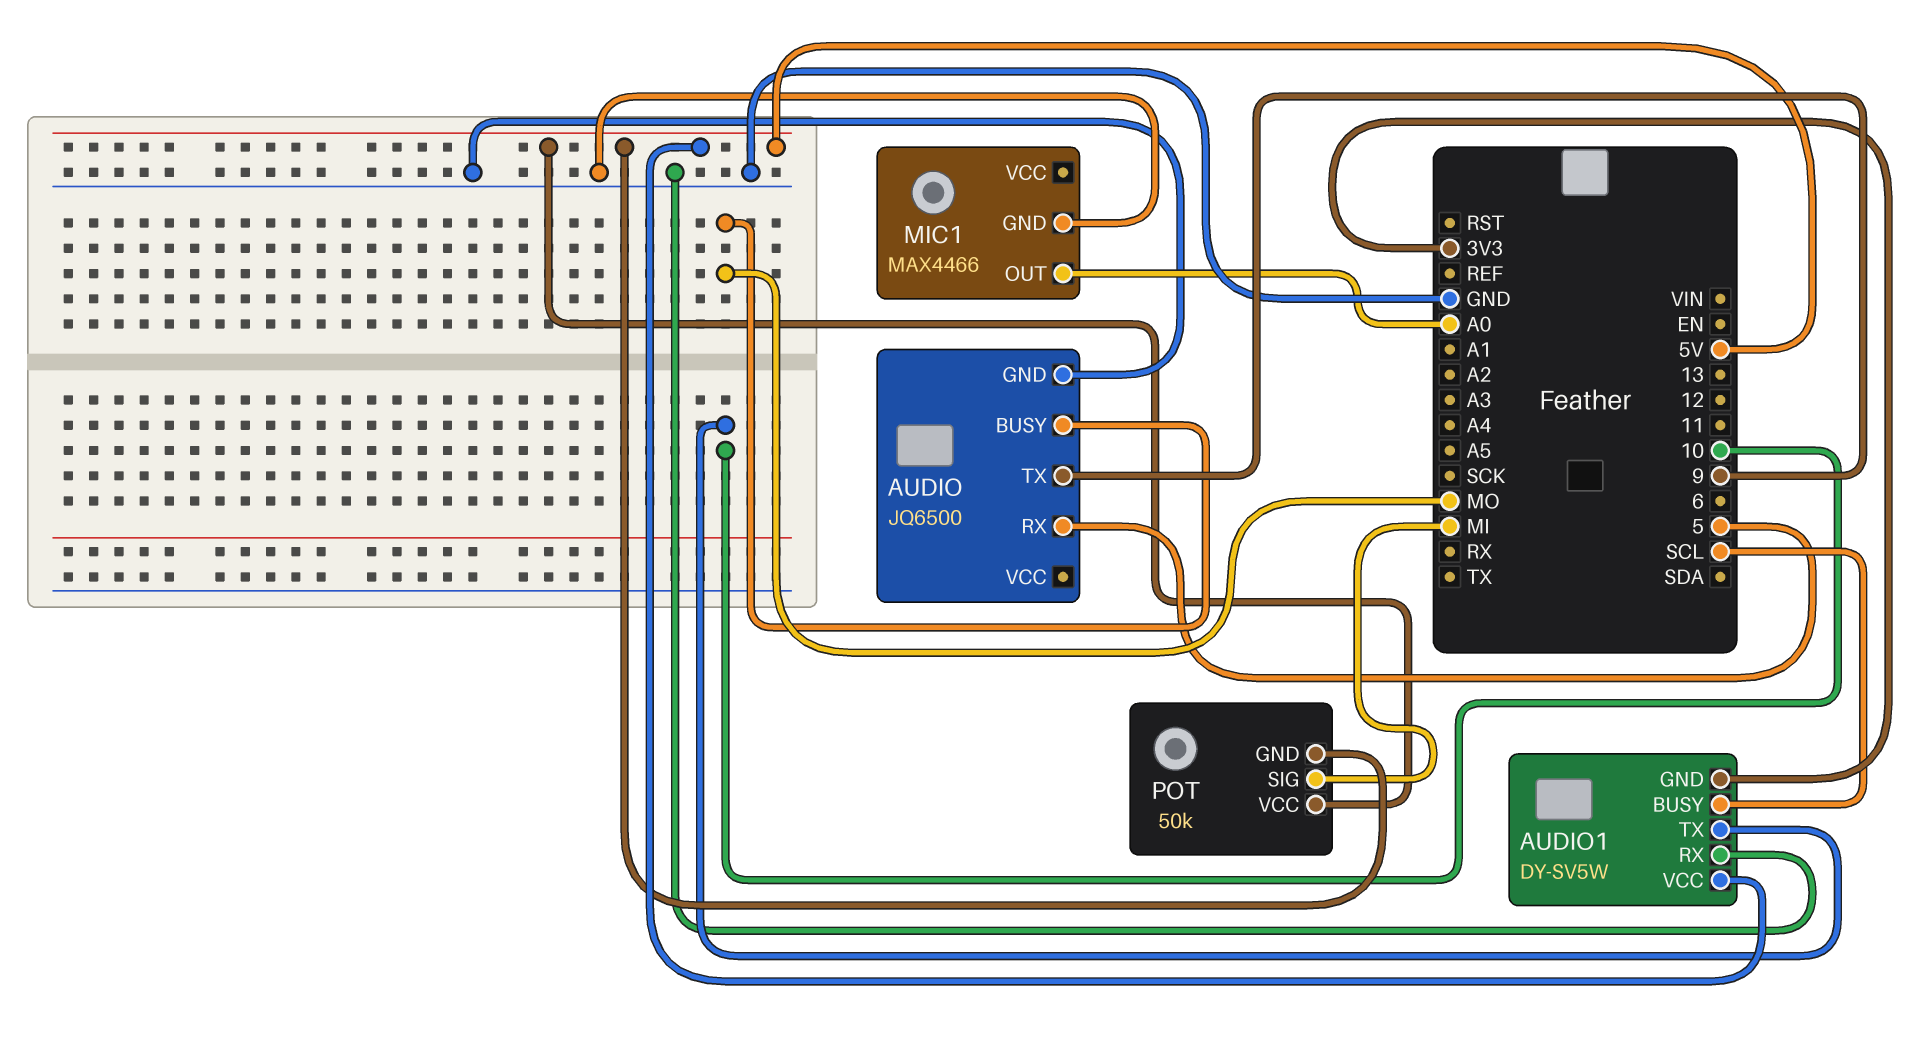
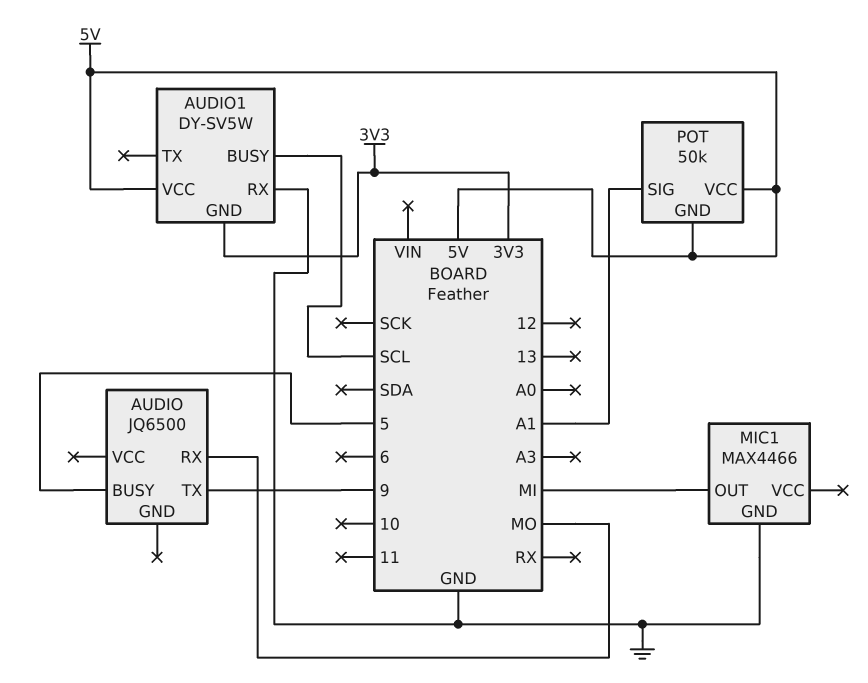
AUDIO pin BUSY: MO -> 5
AUDIO pin GND: GND -> none
AUDIO pin RX: 5 -> MO
AUDIO1 pin TX: 10 -> none
MIC1 pin OUT: A0 -> MI
POT pin SIG: MI -> A1

